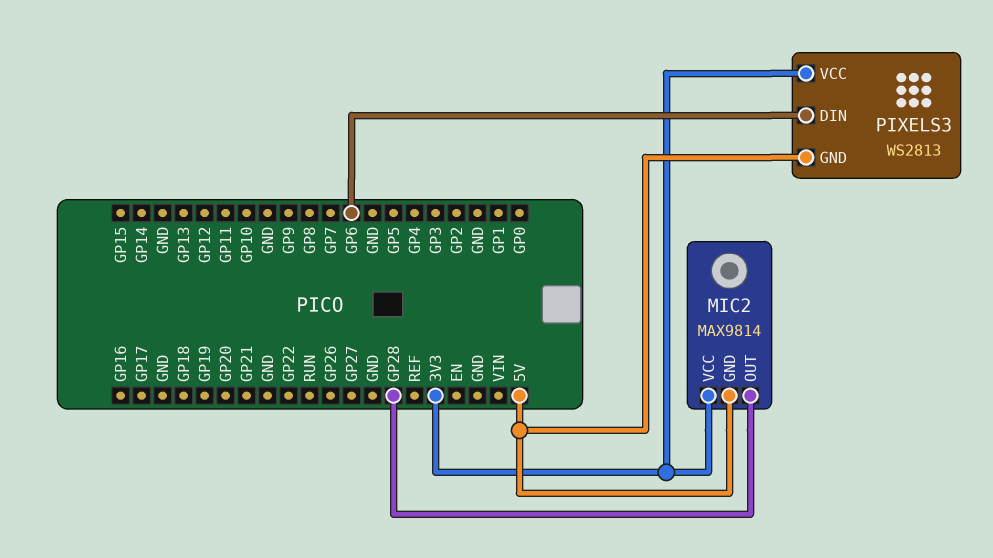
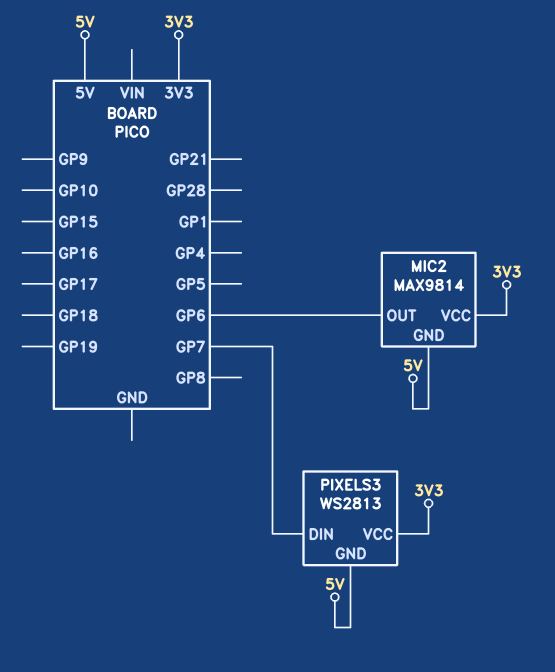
MIC2 pin OUT: GP28 -> GP6
PIXELS3 pin DIN: GP6 -> GP7

